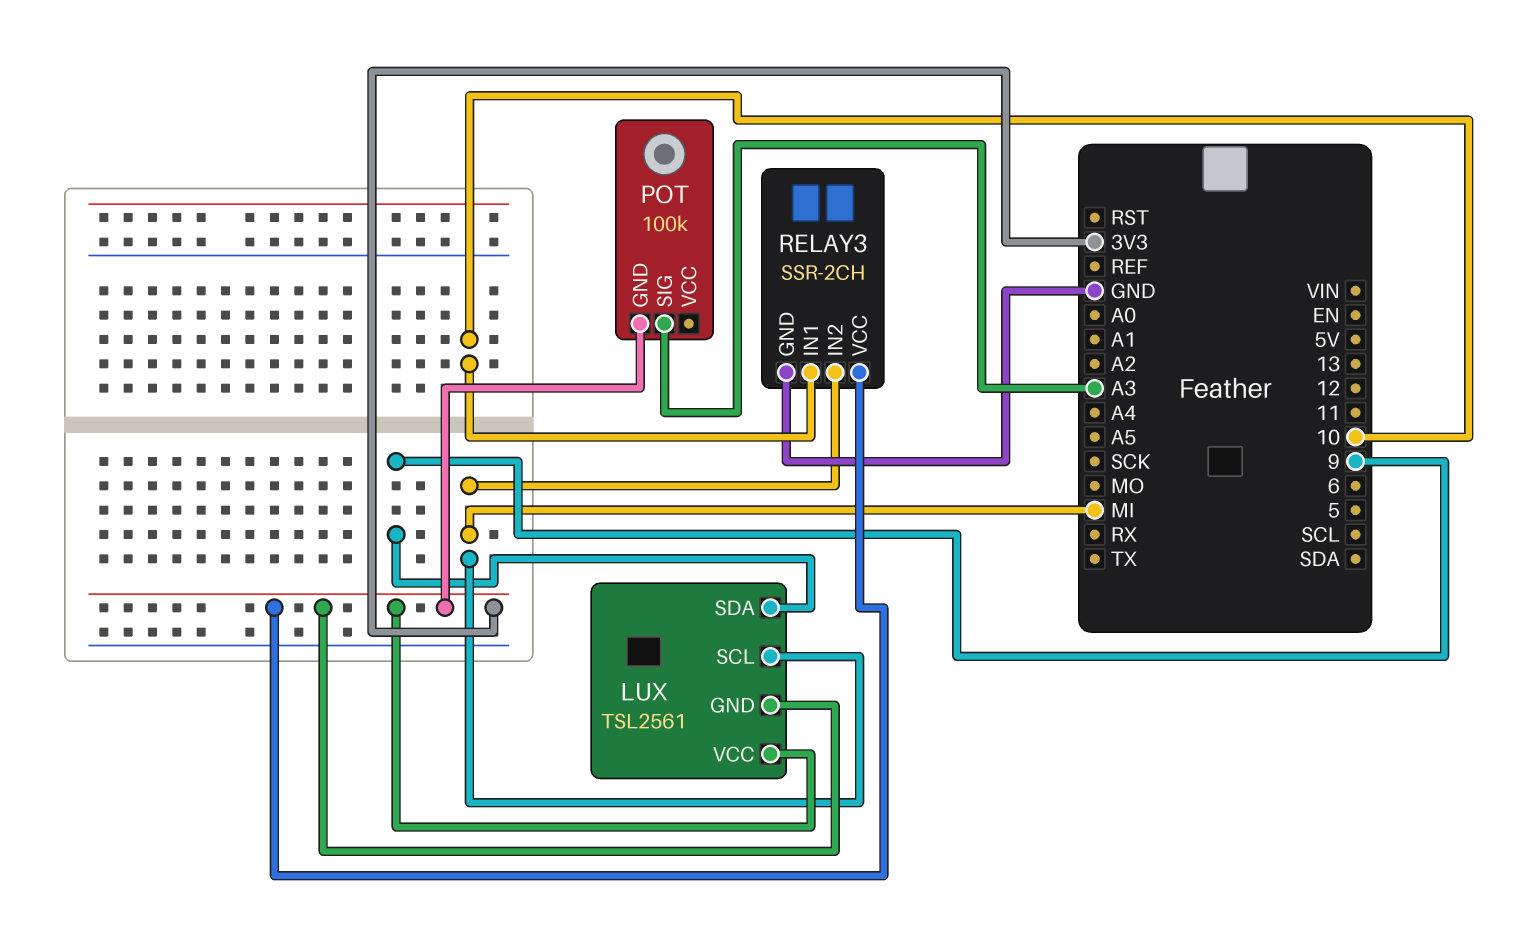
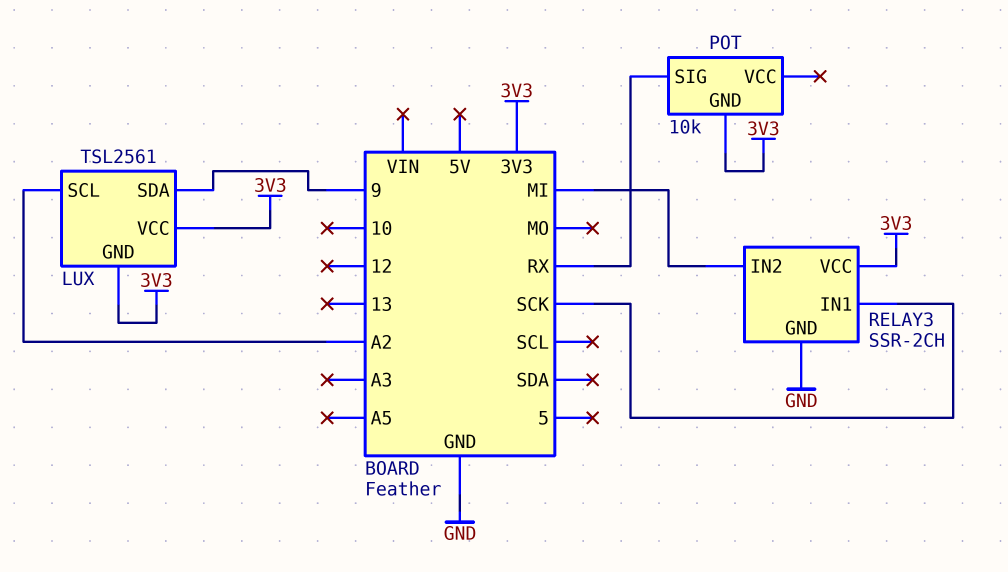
LUX pin SCL: MI -> A2
POT: 100k -> 10k
POT pin SIG: A3 -> RX
RELAY3 pin IN1: 10 -> SCK

